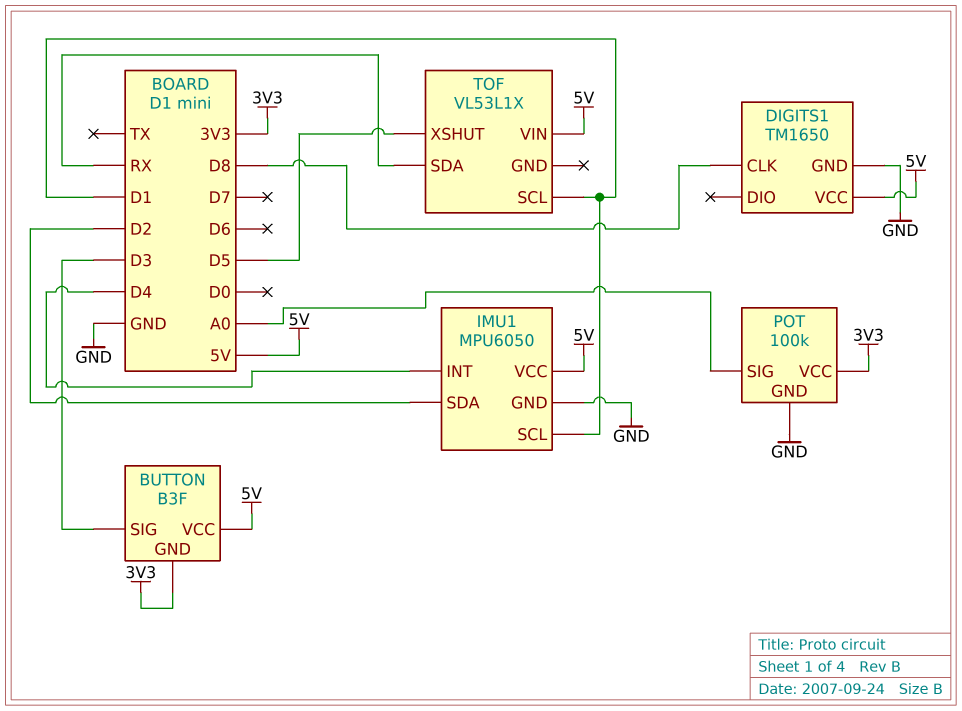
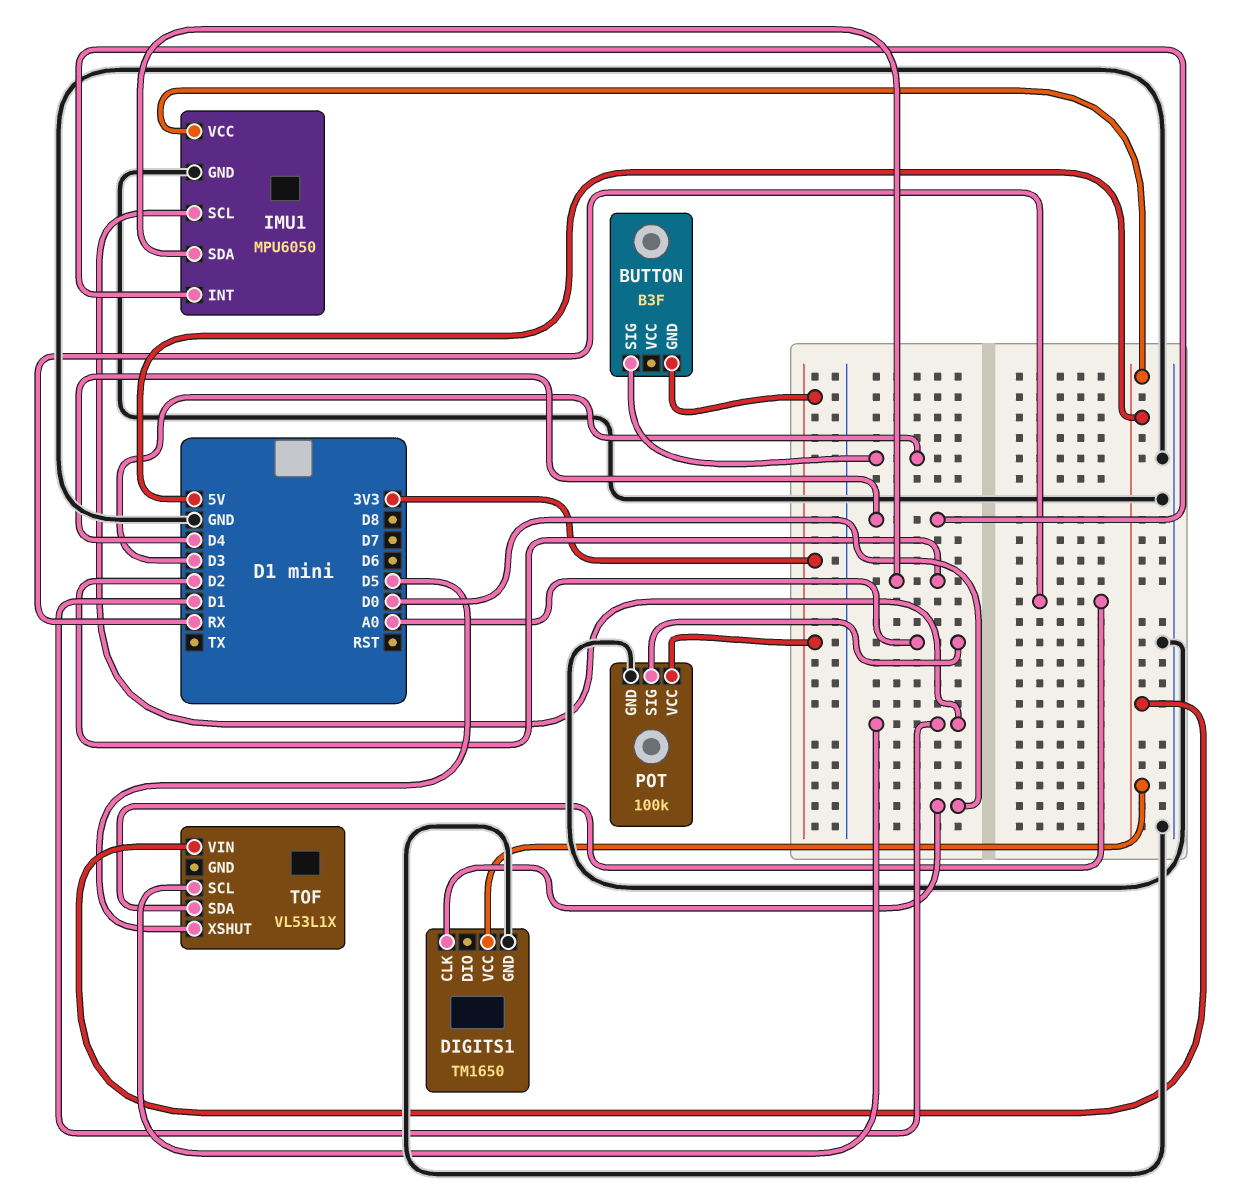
BUTTON pin VCC: 5V -> none
DIGITS1 pin CLK: D8 -> D0

